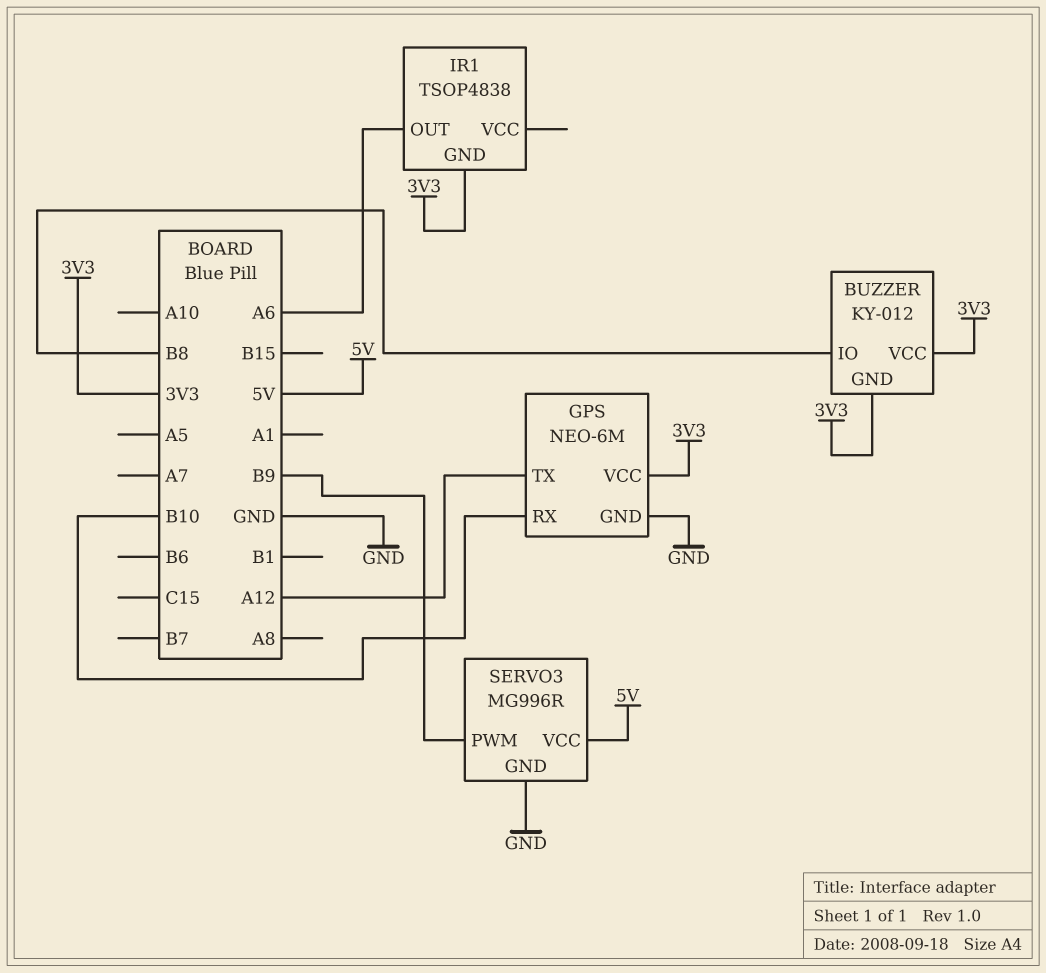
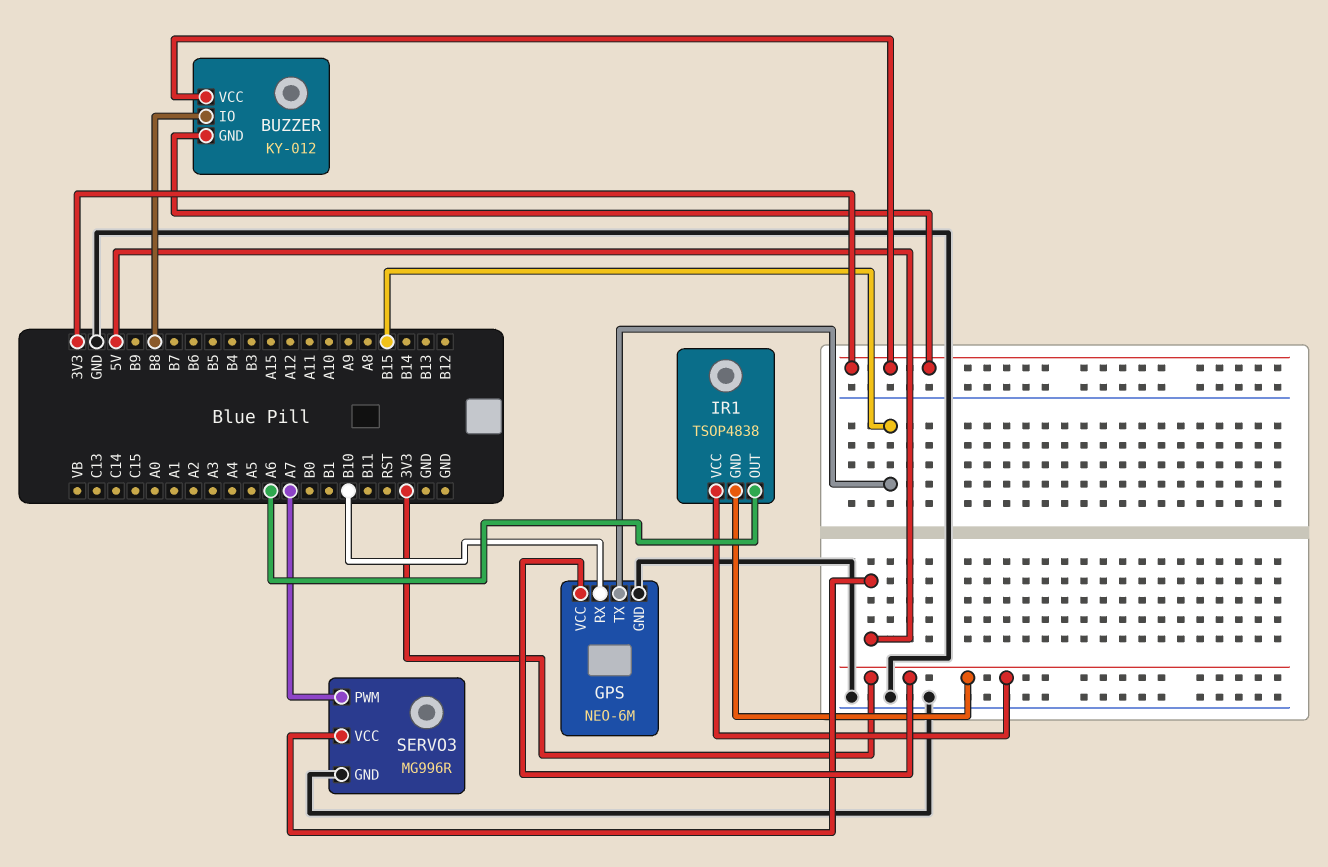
GPS pin TX: A12 -> B15
IR1 pin VCC: none -> 3V3
SERVO3 pin PWM: B9 -> A7

